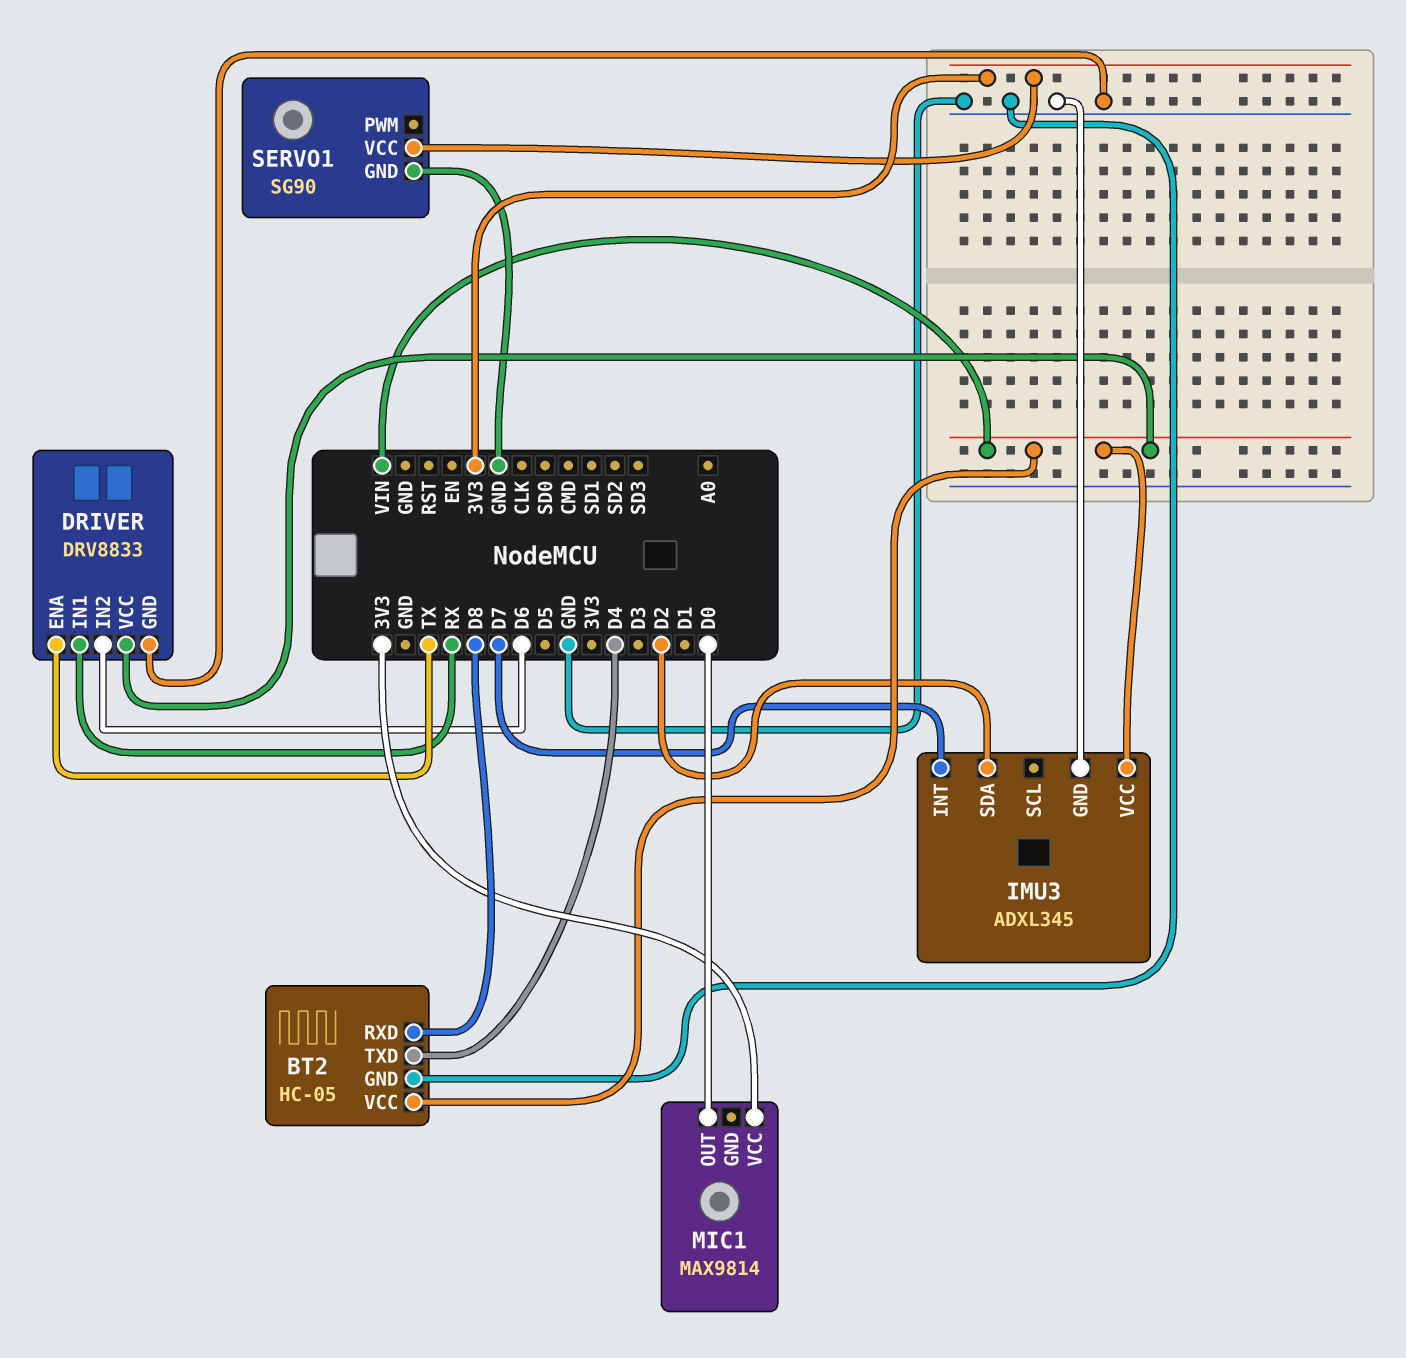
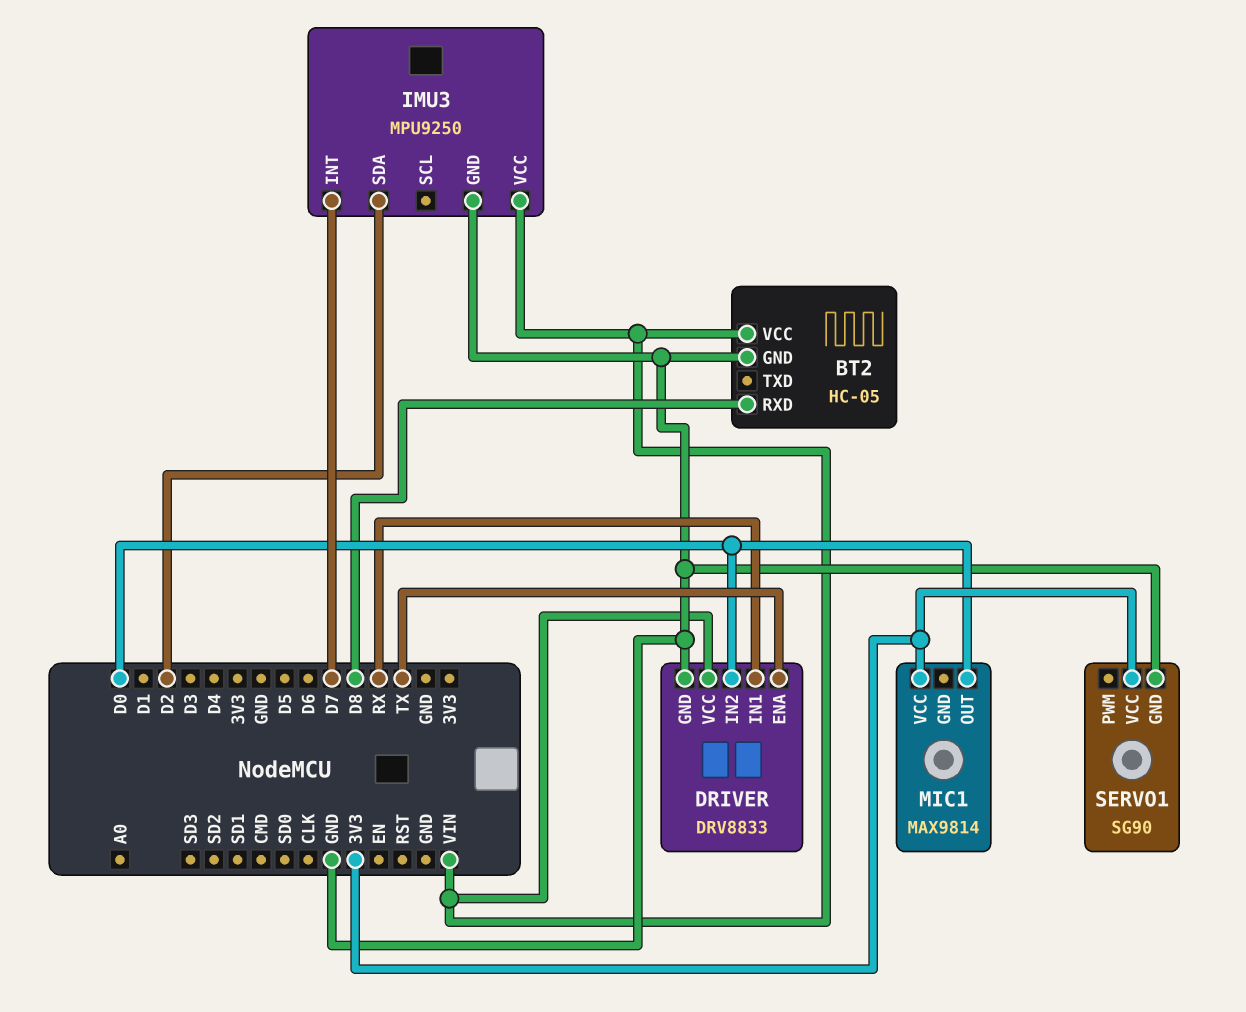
BT2 pin TXD: D4 -> none
DRIVER pin IN2: D6 -> D0
IMU3: ADXL345 -> MPU9250

